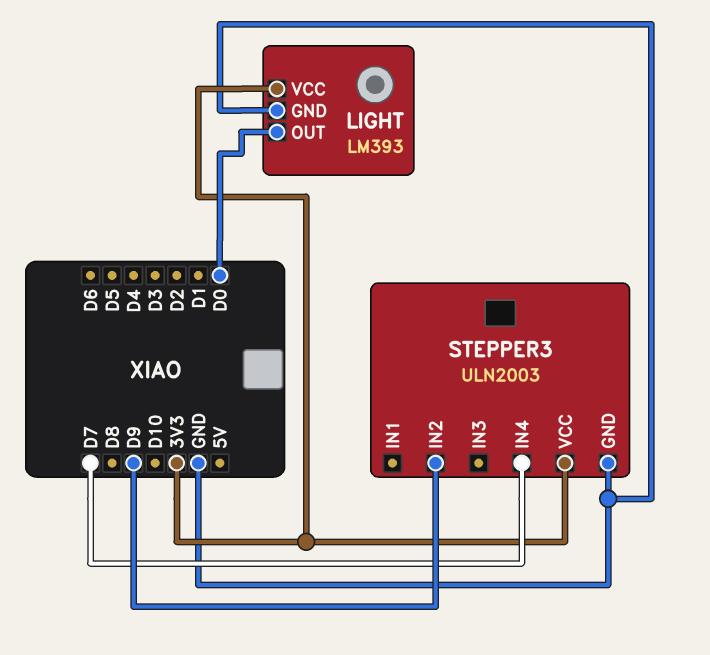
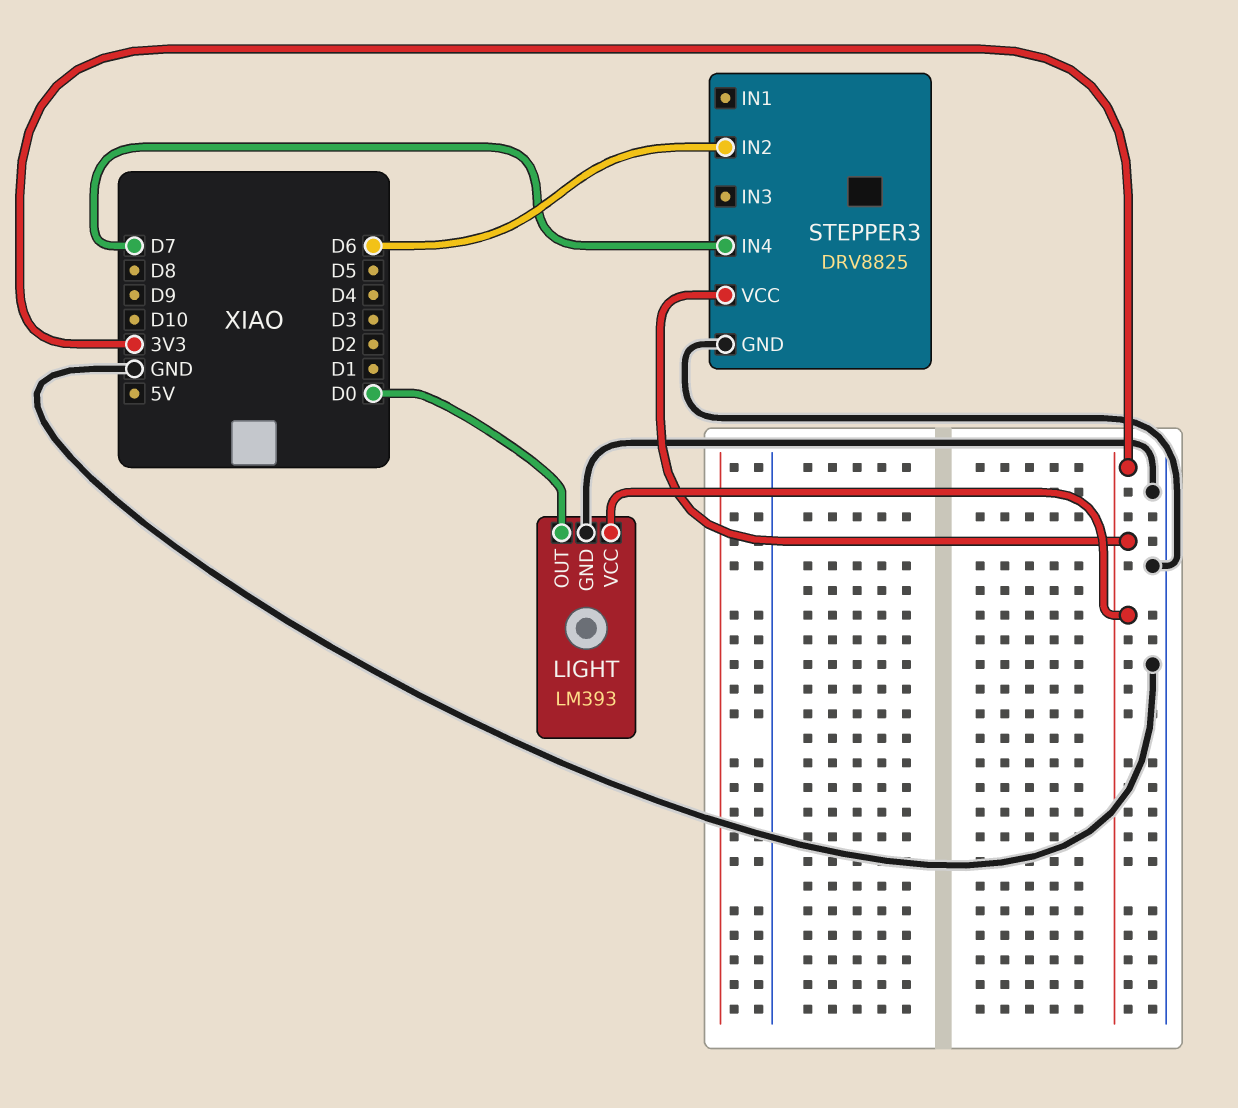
STEPPER3: ULN2003 -> DRV8825
STEPPER3 pin IN2: D9 -> D6

